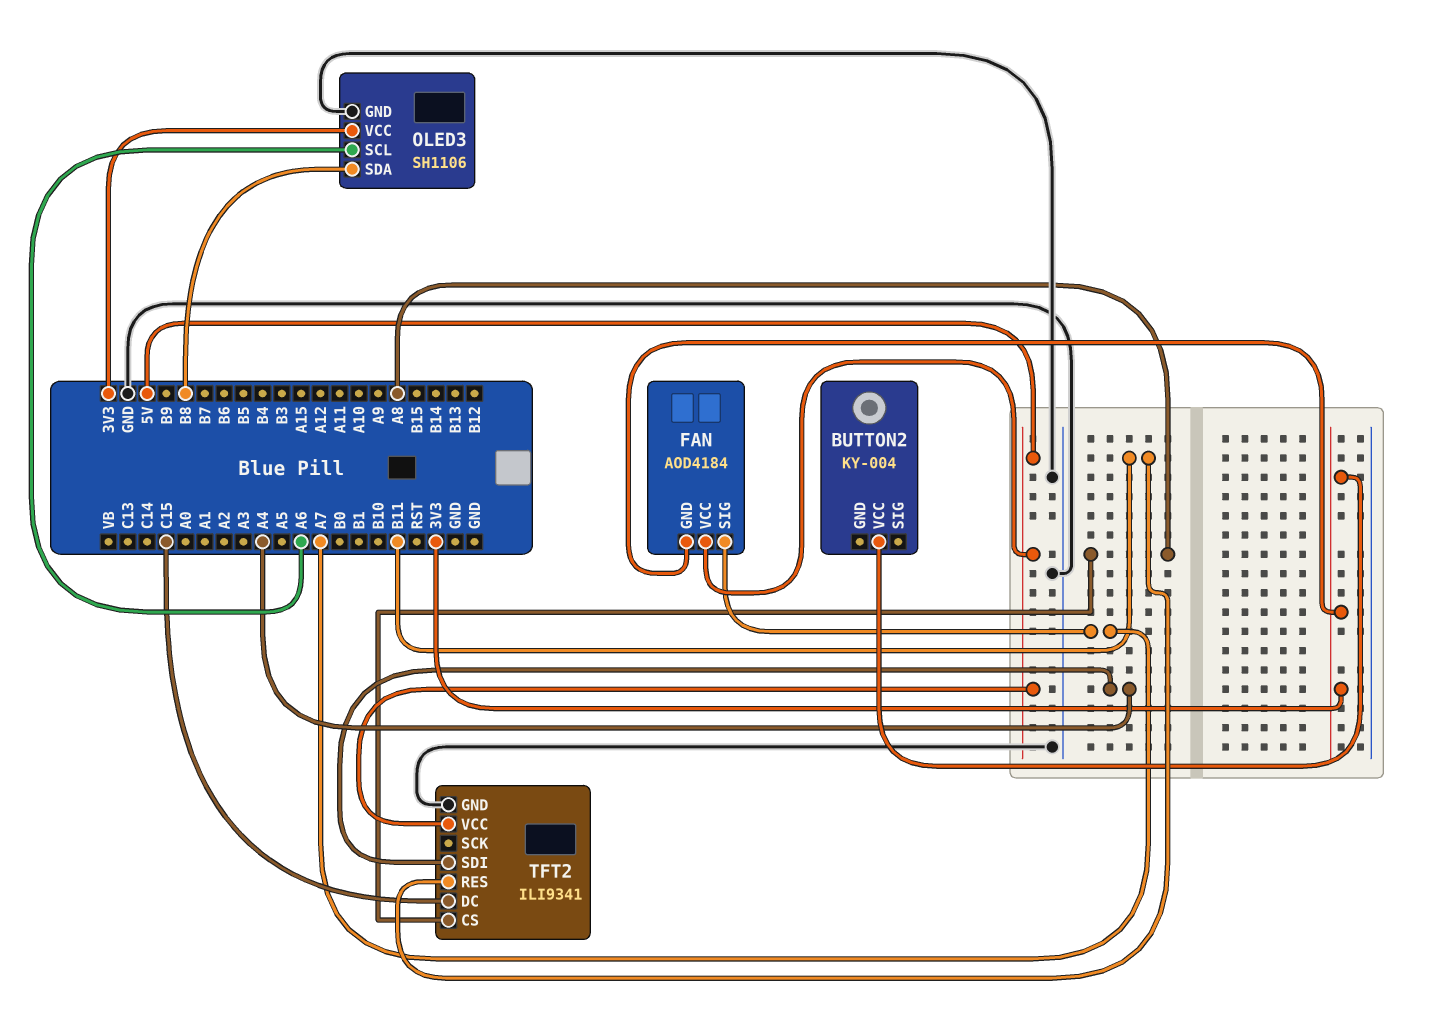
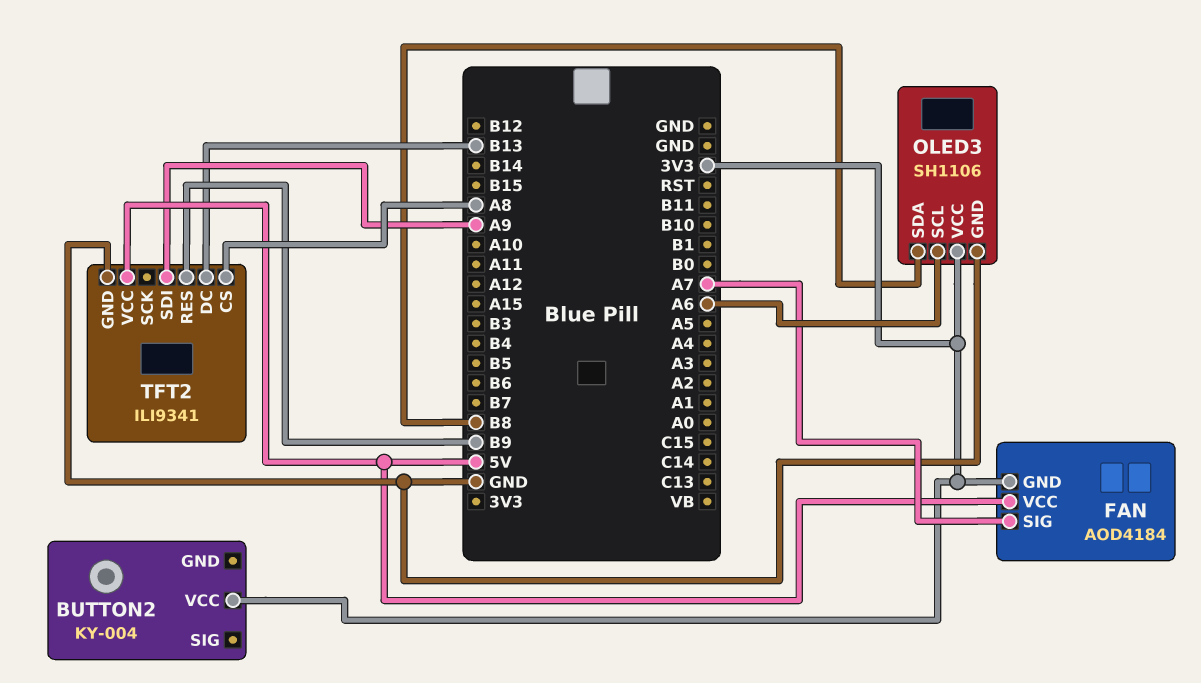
TFT2 pin DC: C15 -> B13
TFT2 pin RES: B11 -> B9
TFT2 pin SDI: A4 -> A9

